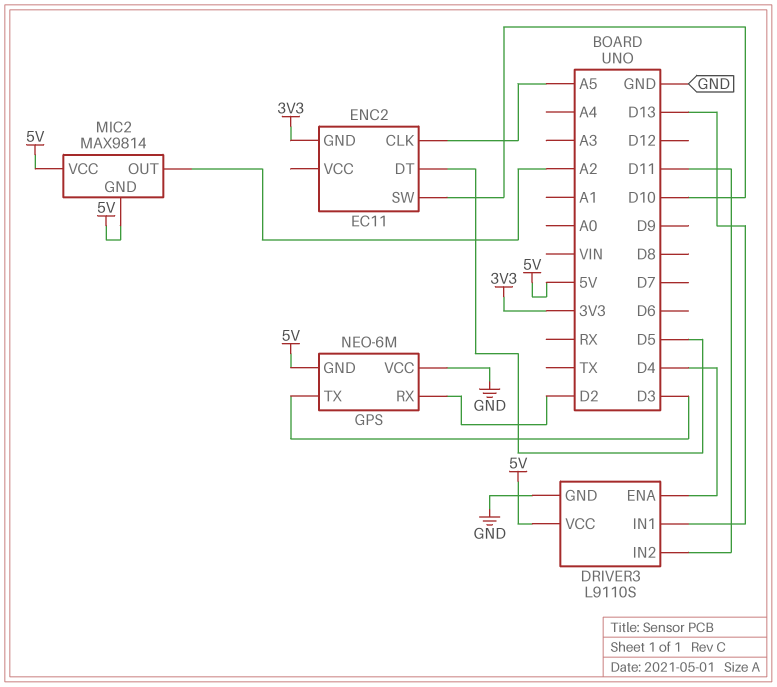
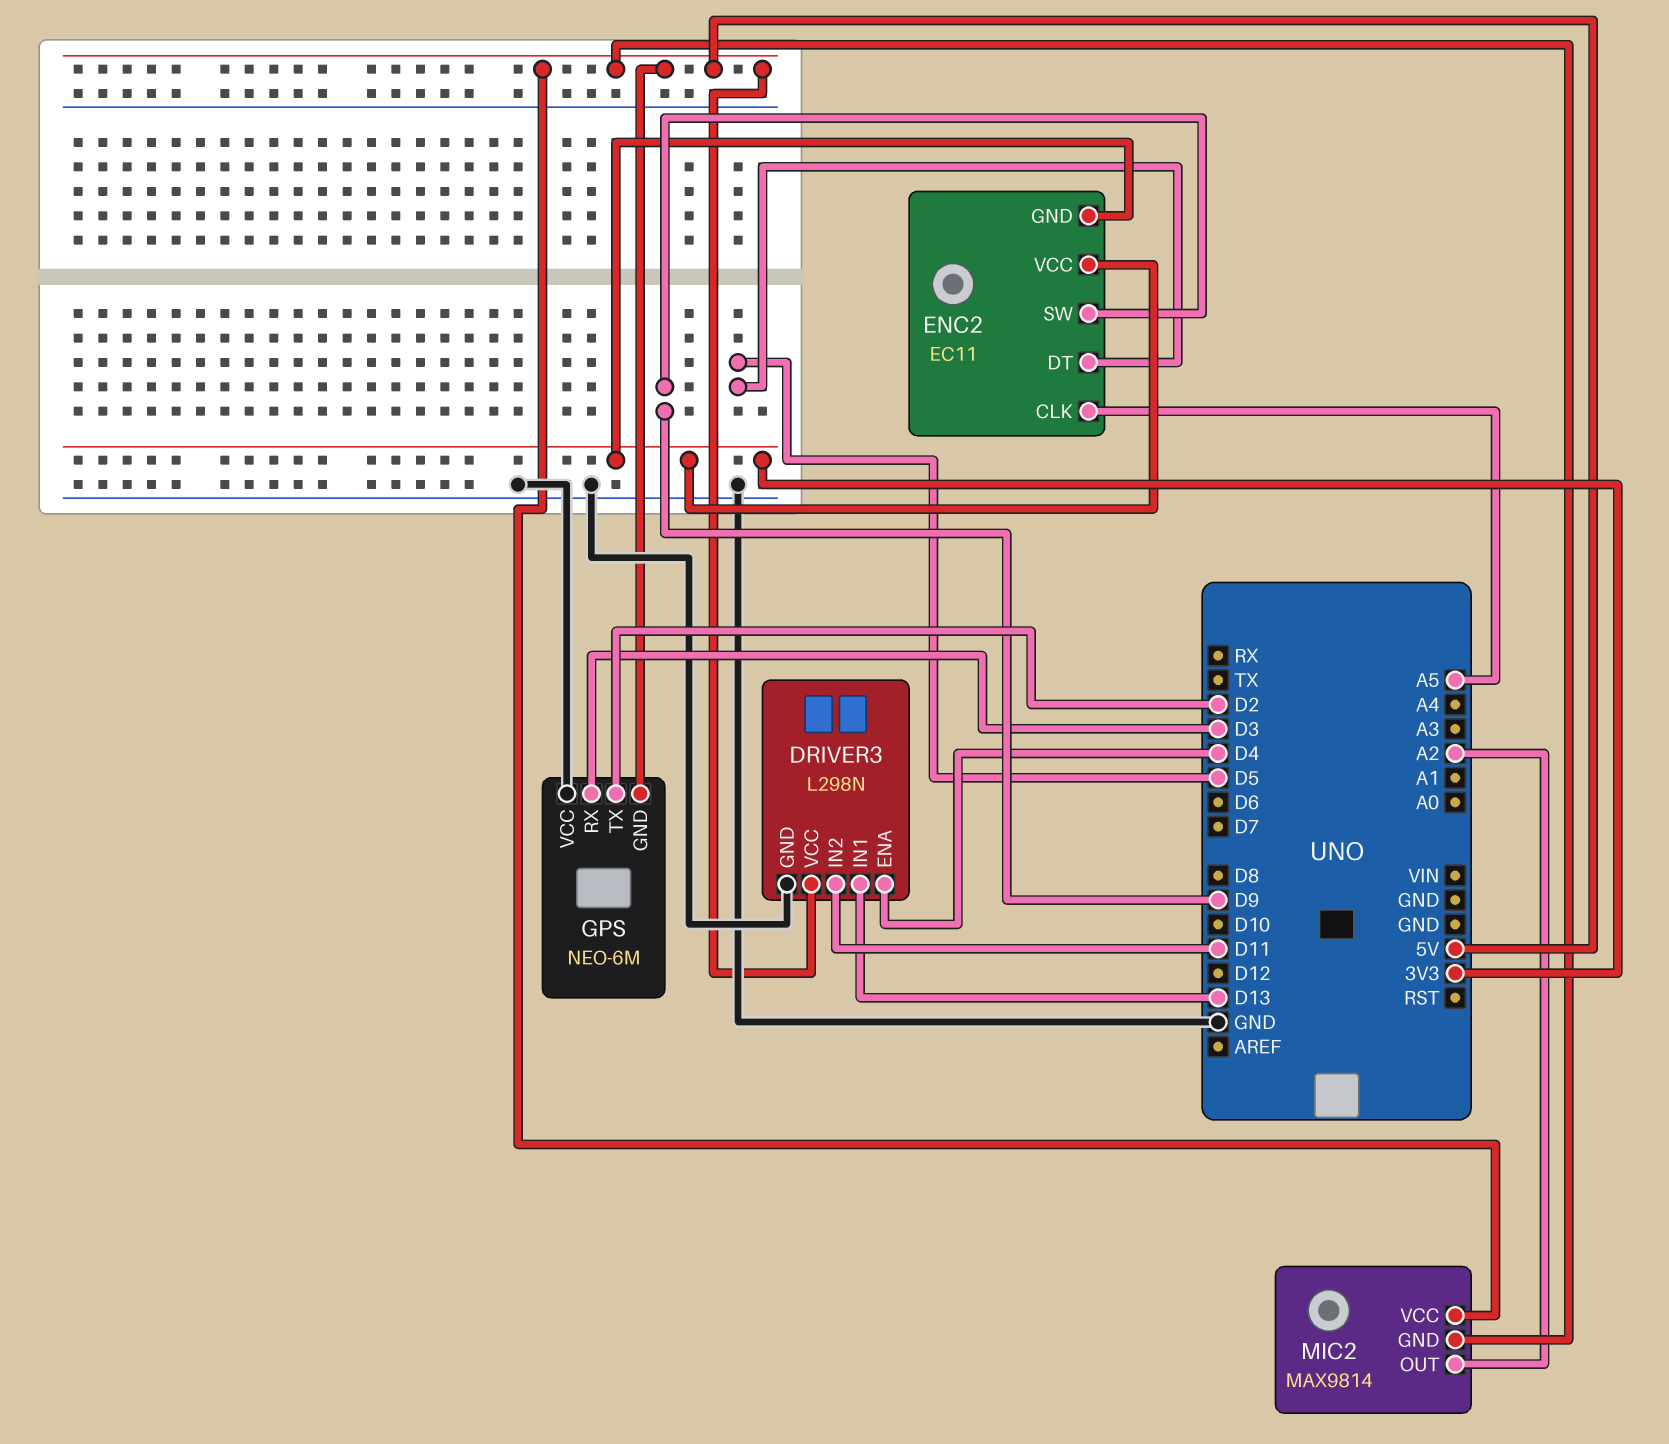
DRIVER3: L9110S -> L298N
ENC2 pin SW: D10 -> D9
ENC2 pin VCC: none -> 3V3
GPS pin RX: D2 -> D3
GPS pin TX: D3 -> D2

